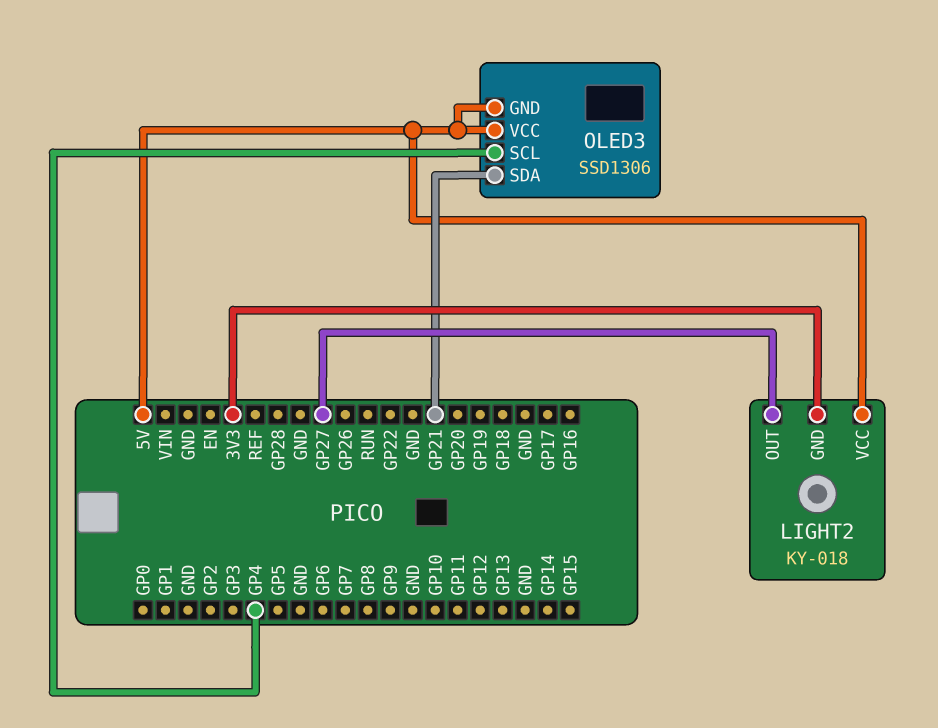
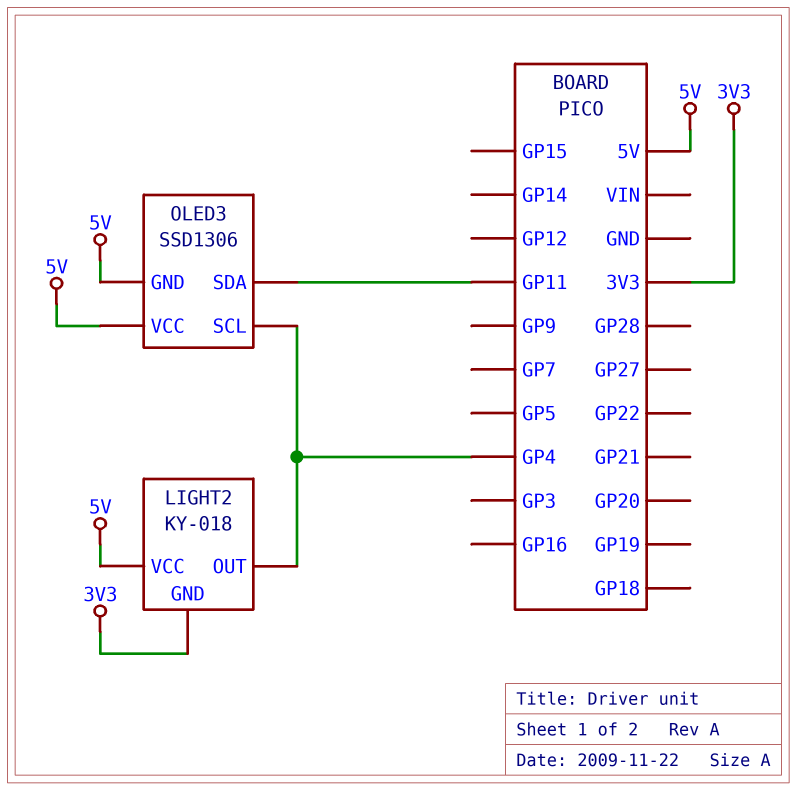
LIGHT2 pin OUT: GP27 -> GP4
OLED3 pin SDA: GP21 -> GP11

